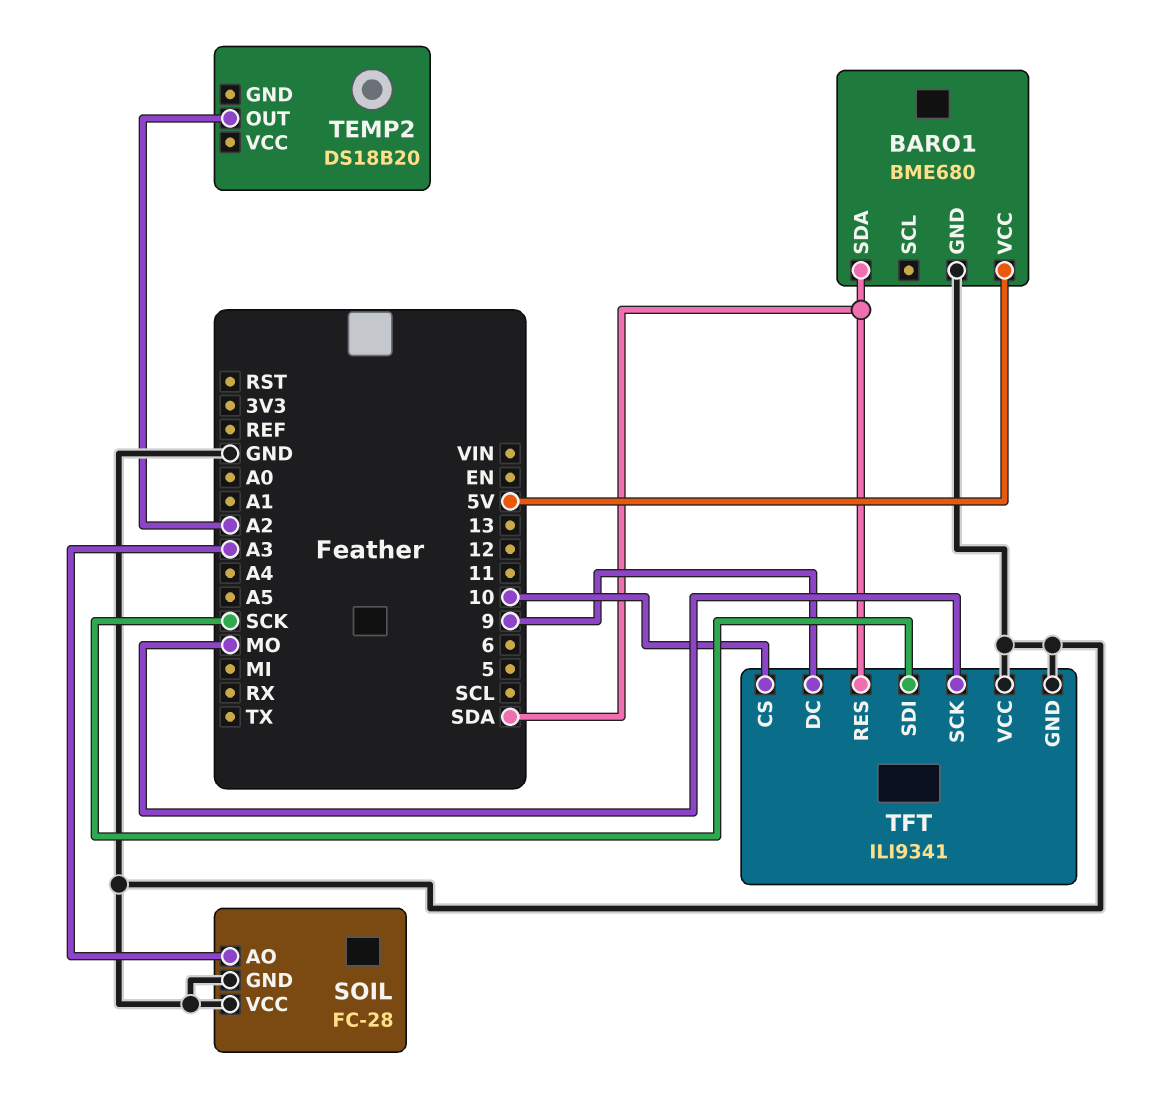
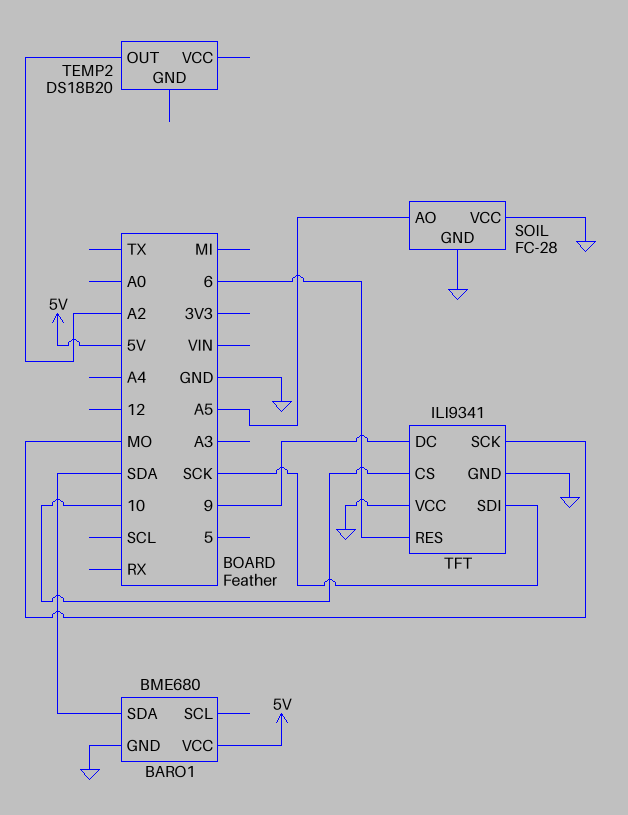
SOIL pin AO: A3 -> A5
TFT pin RES: SDA -> 6

